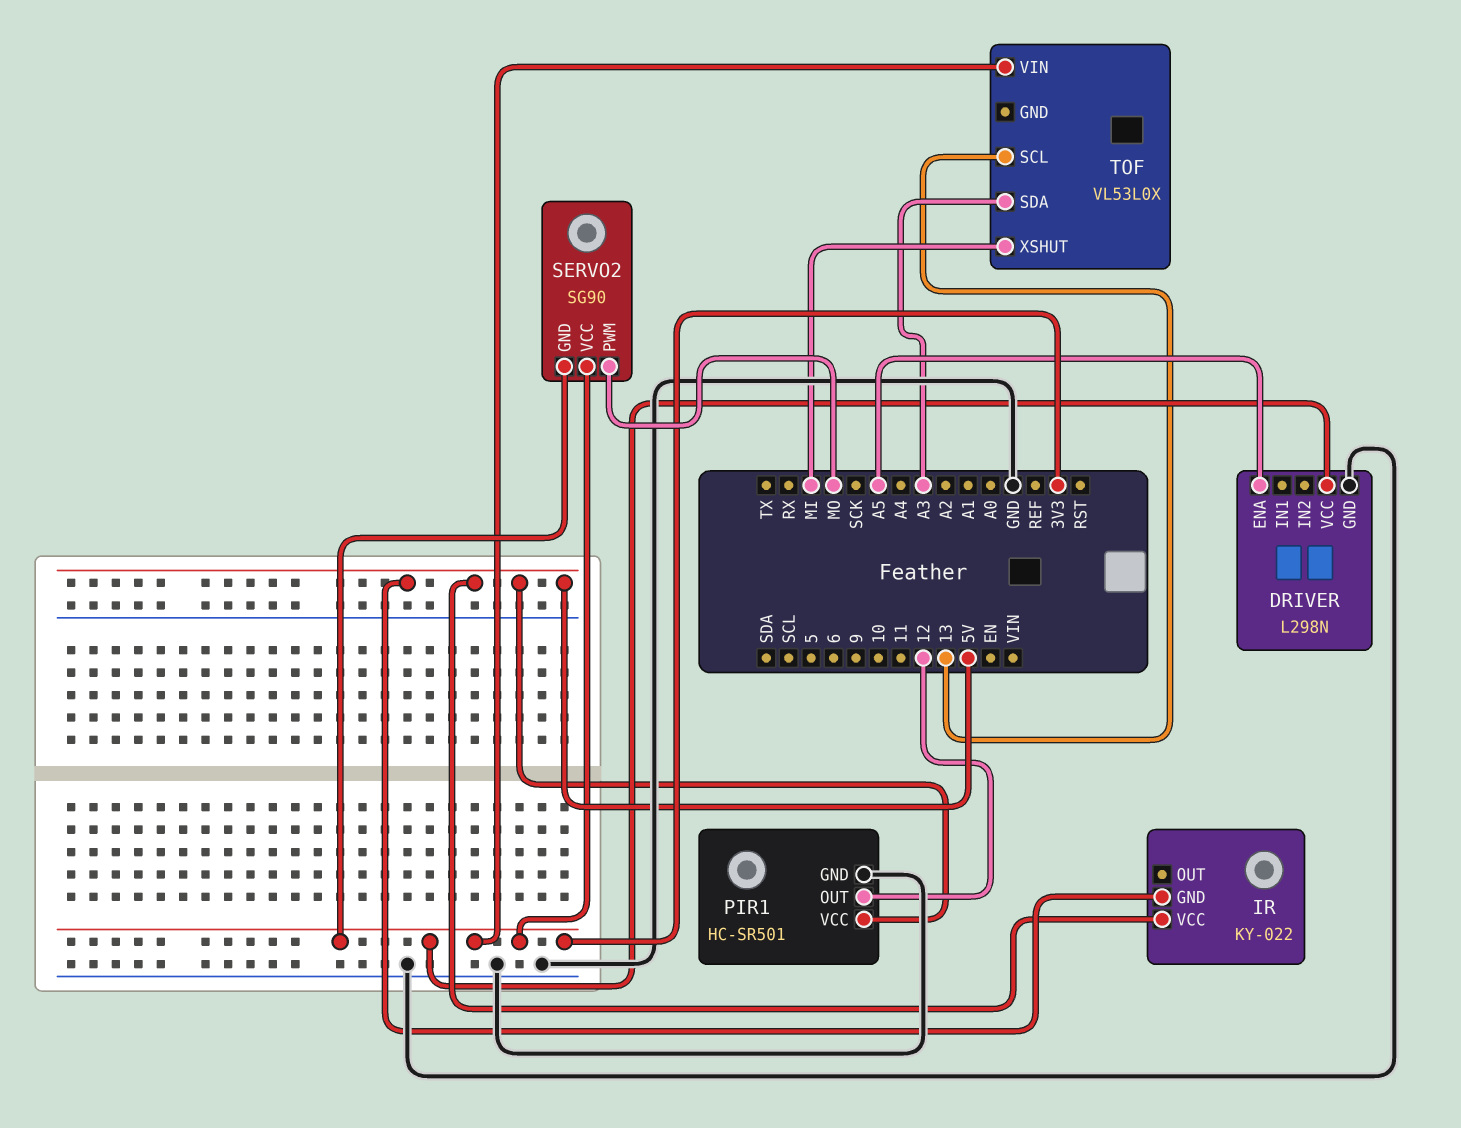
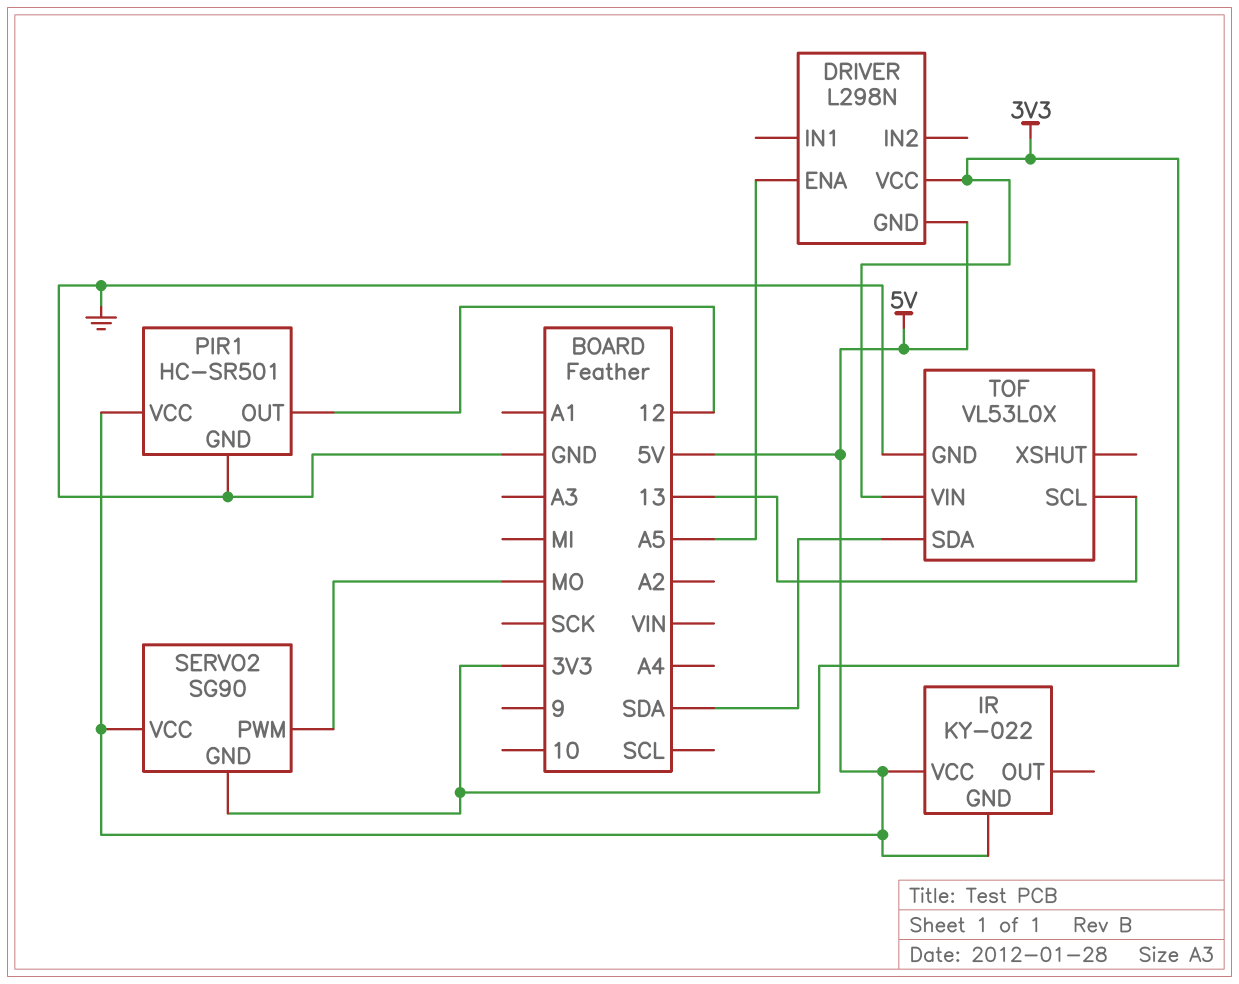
DRIVER pin GND: GND -> 5V
SERVO2 pin VCC: 3V3 -> 5V
TOF pin GND: none -> GND
TOF pin SDA: A3 -> SDA
TOF pin XSHUT: MI -> none

